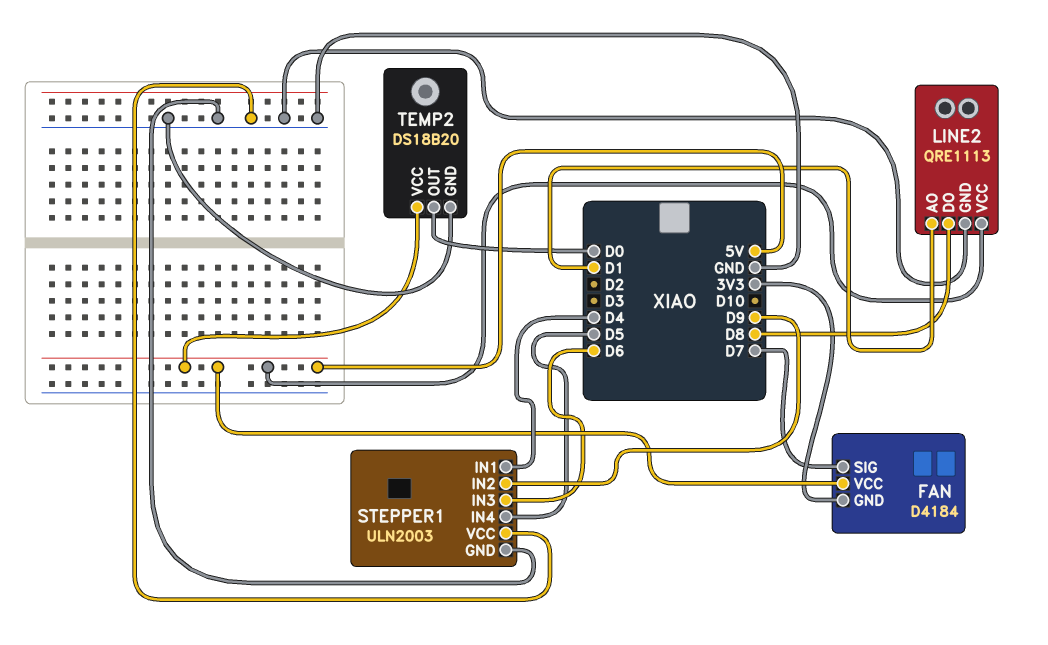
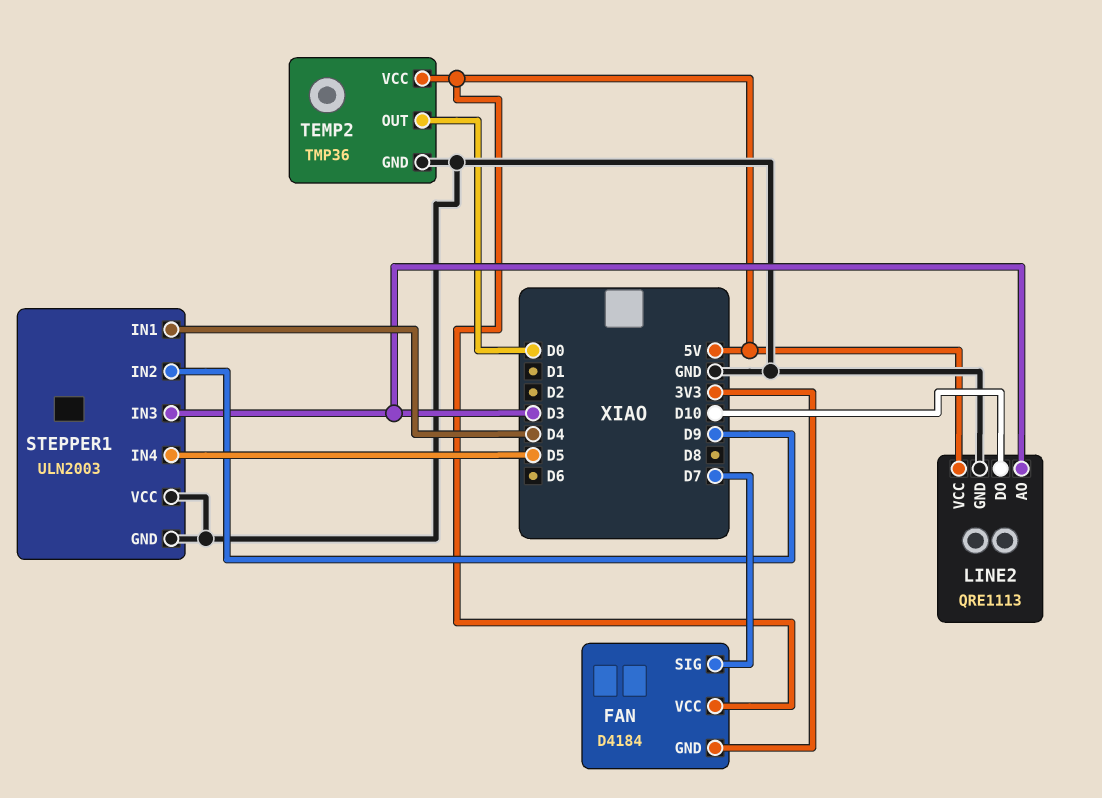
LINE2 pin AO: D1 -> D3
LINE2 pin DO: D8 -> D10
STEPPER1 pin IN3: D6 -> D3
TEMP2: DS18B20 -> TMP36

